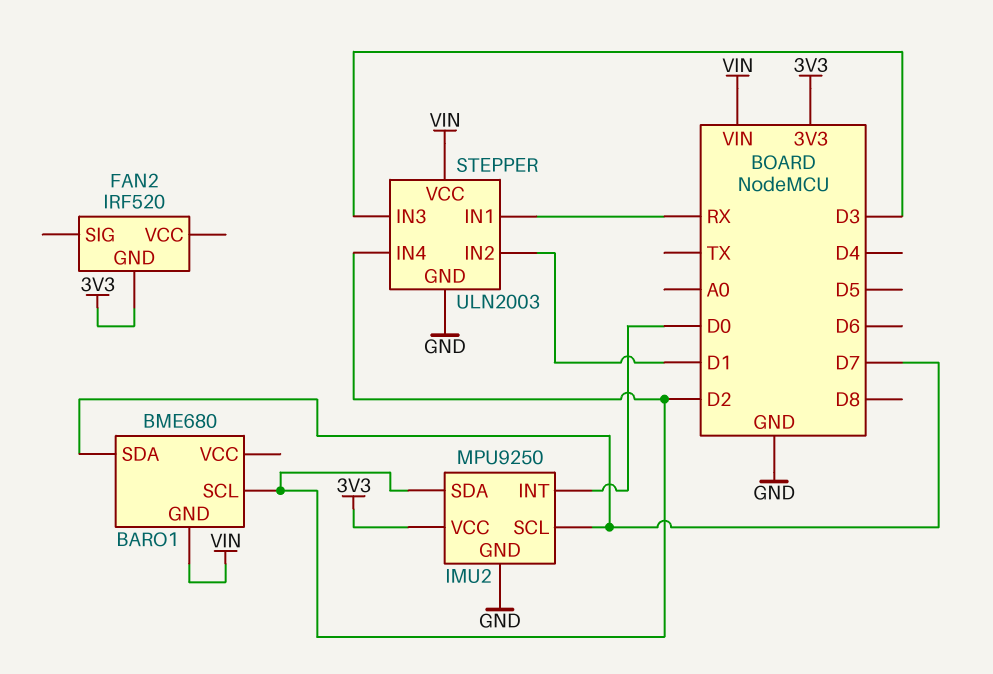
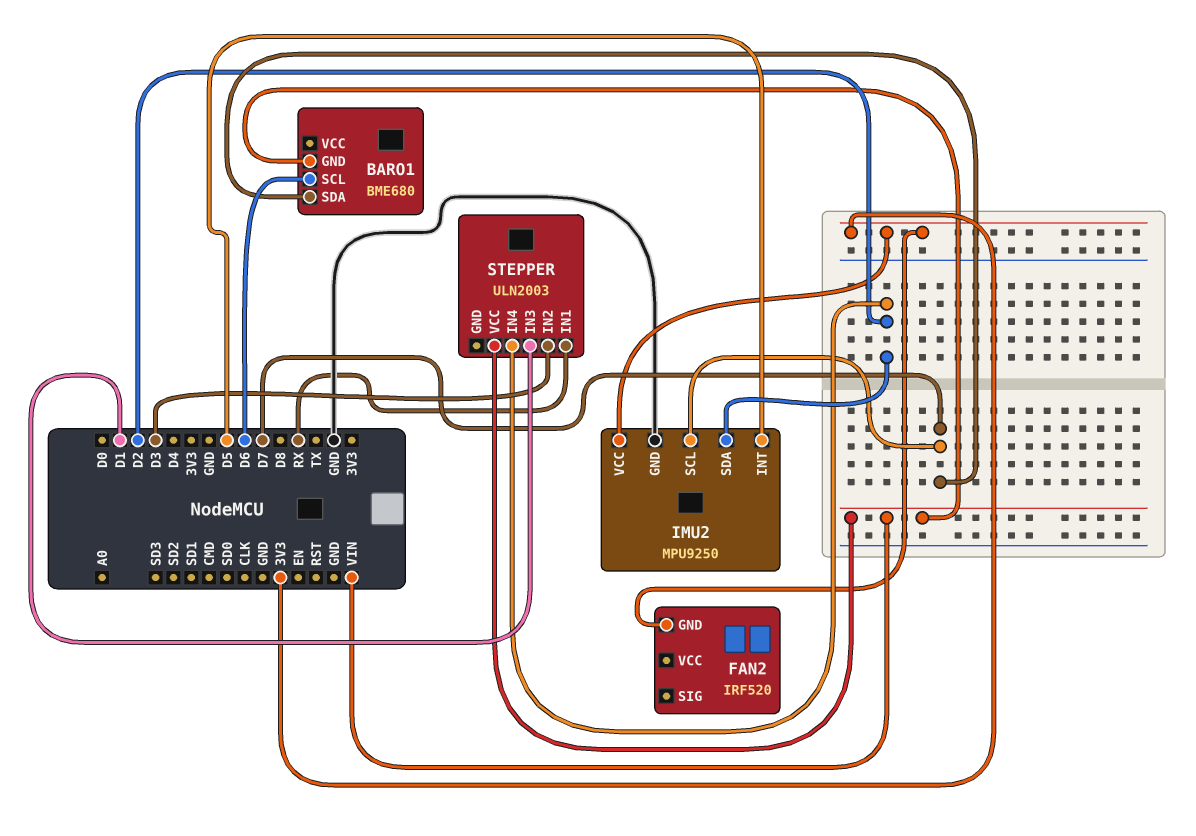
BARO1 pin SCL: D2 -> D6
IMU2 pin INT: D0 -> D5
STEPPER pin GND: GND -> none
STEPPER pin IN2: D1 -> D3
STEPPER pin IN3: D3 -> D1

